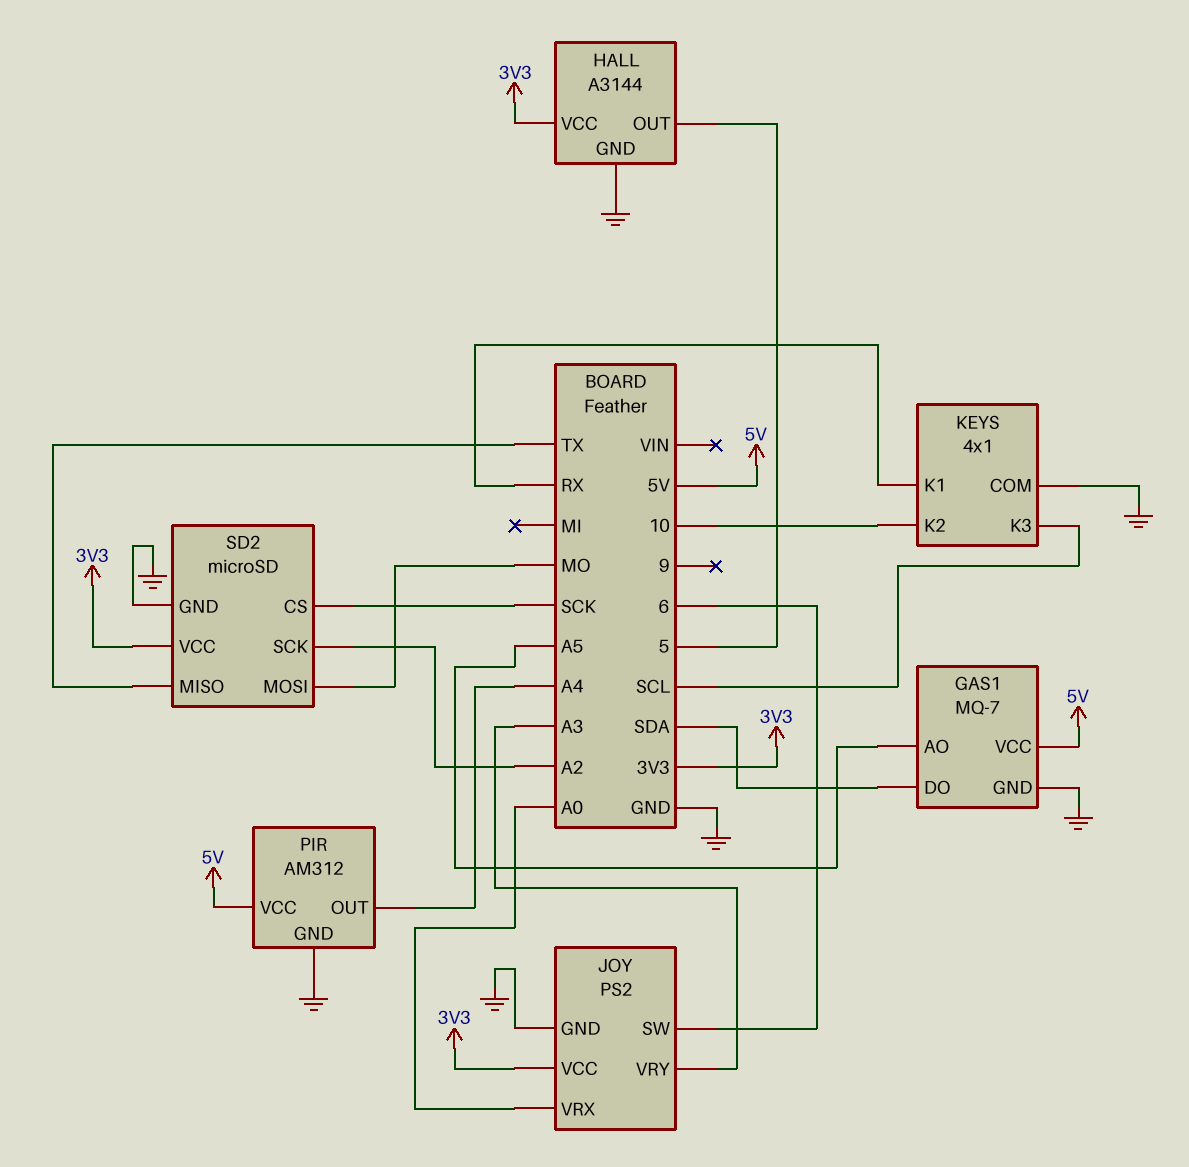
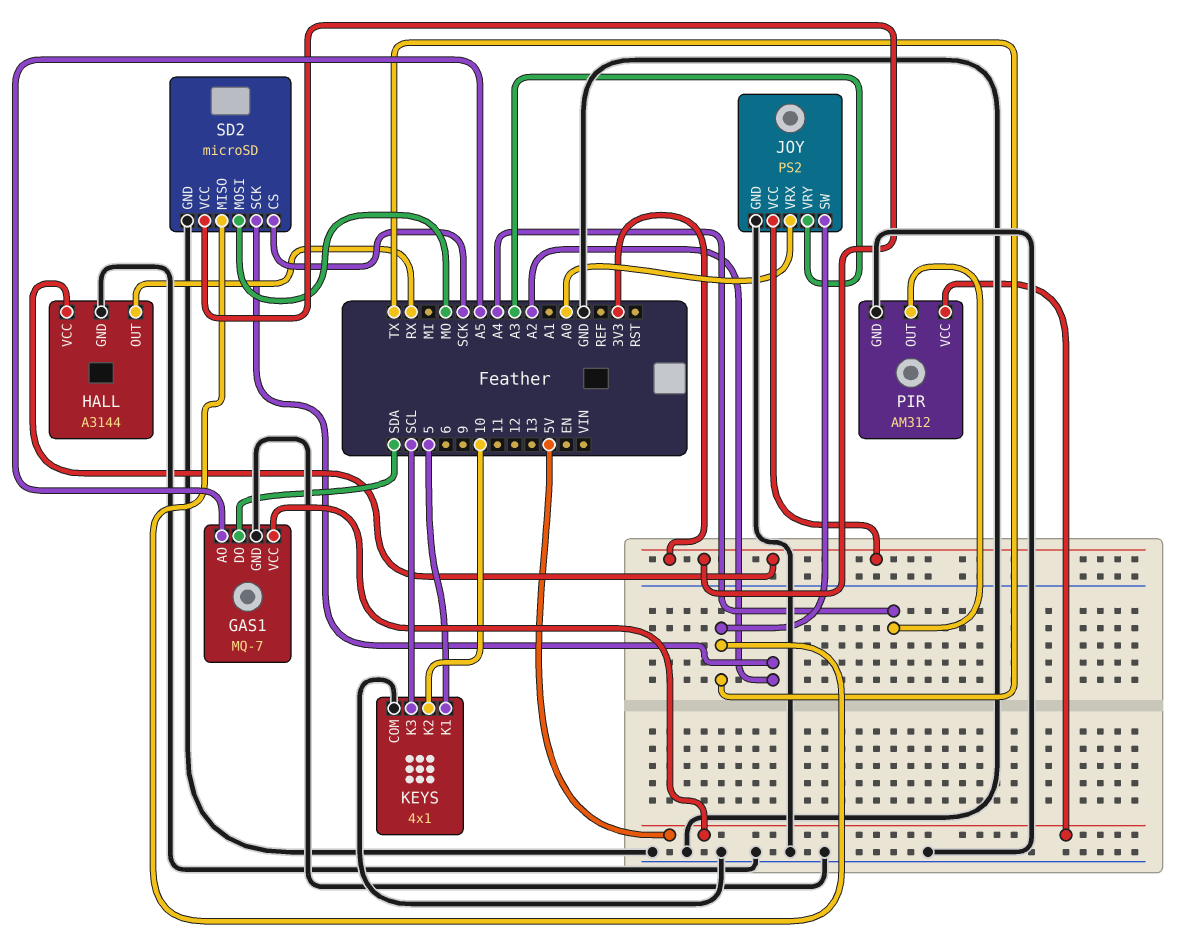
HALL pin OUT: 5 -> RX
JOY pin SW: 6 -> TX
KEYS pin K1: RX -> 5

